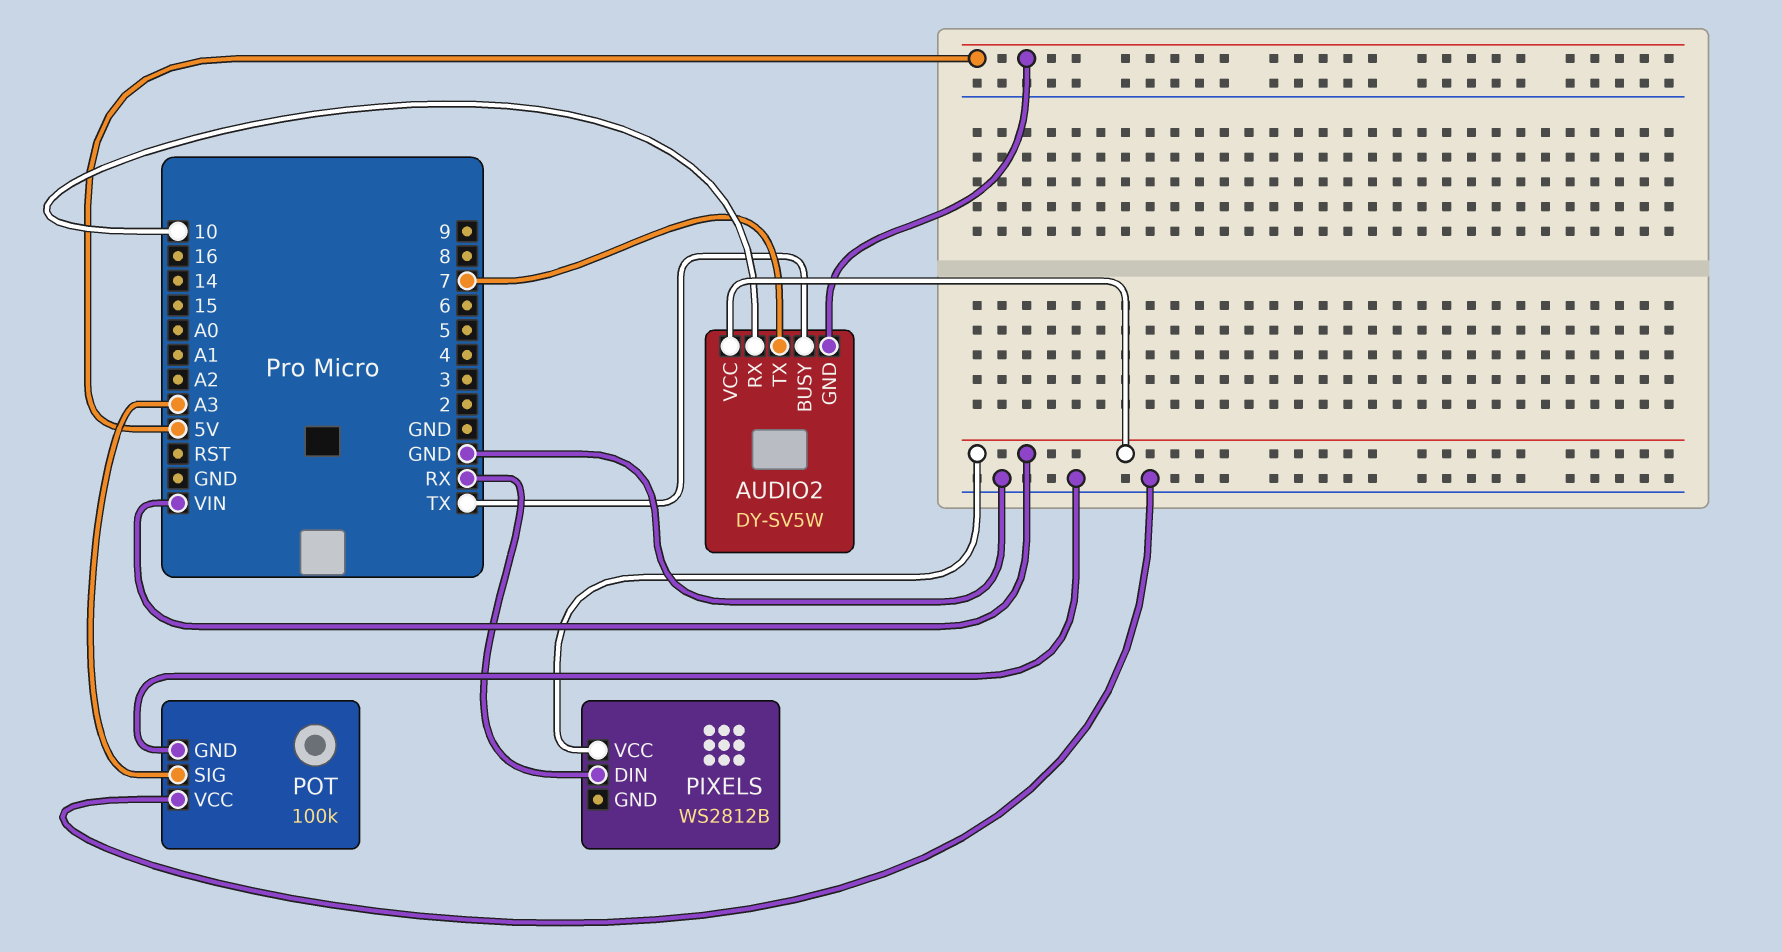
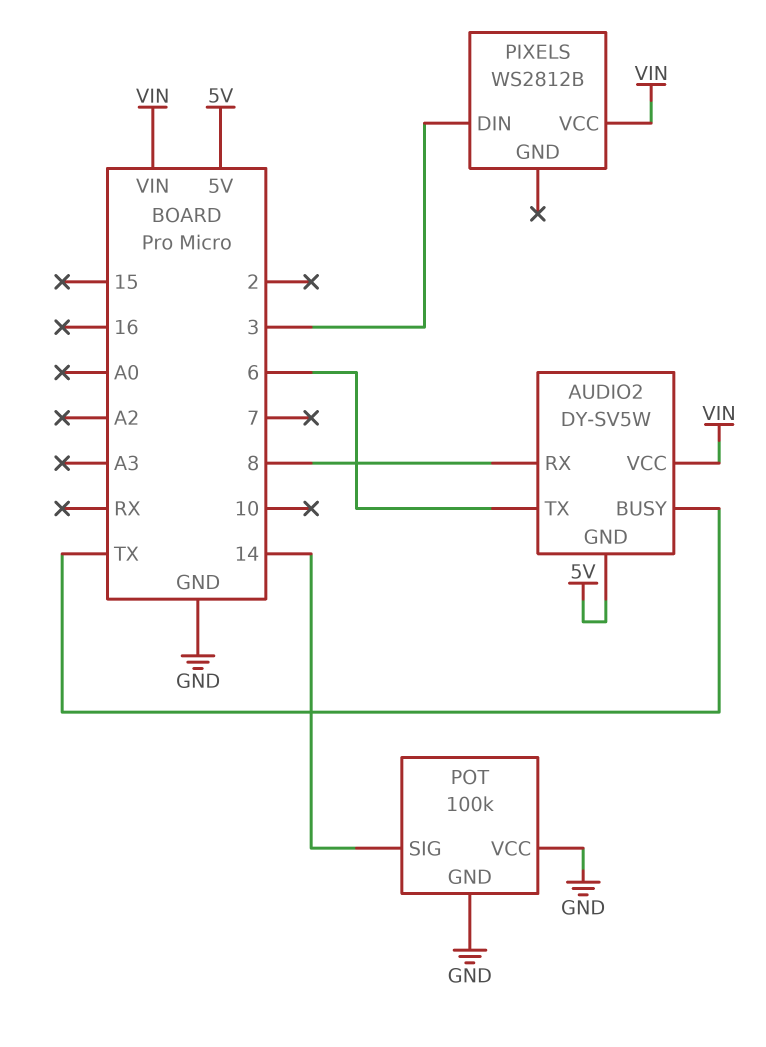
AUDIO2 pin RX: 10 -> 8
AUDIO2 pin TX: 7 -> 6
PIXELS pin DIN: RX -> 3
POT pin SIG: A3 -> 14

